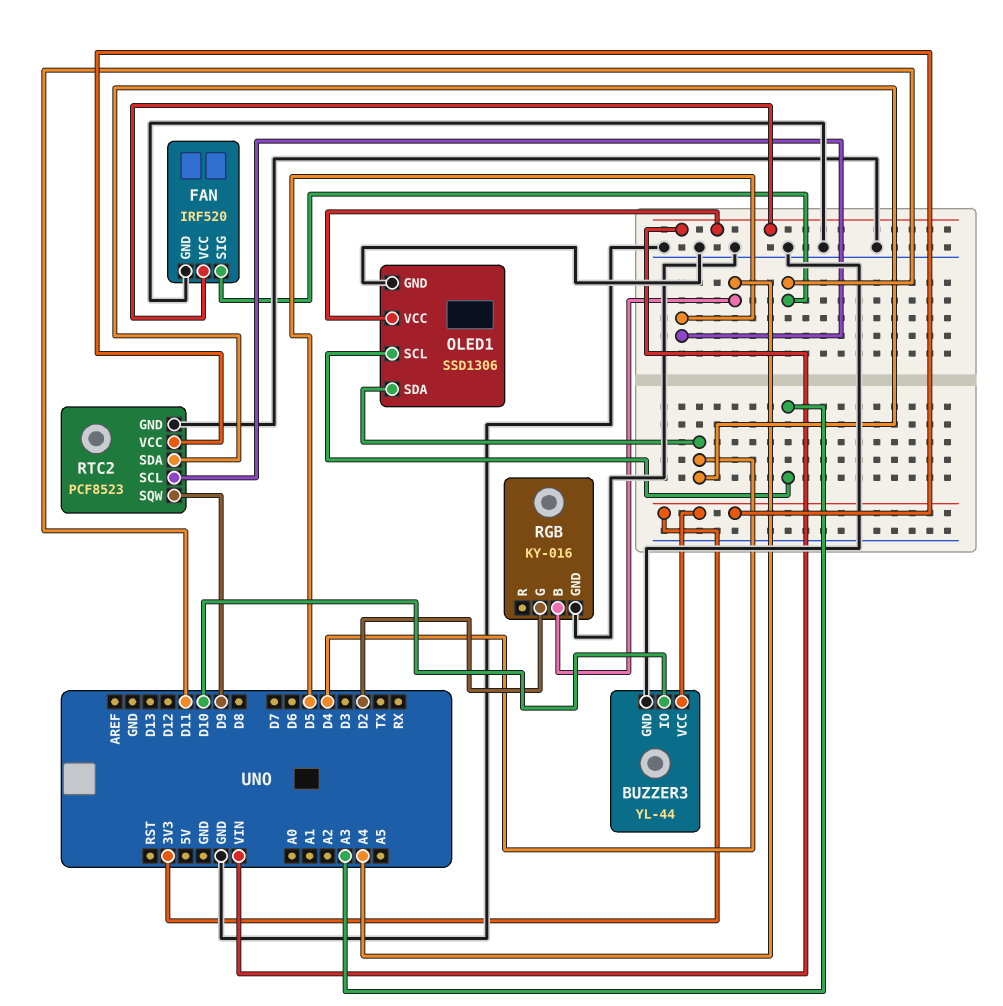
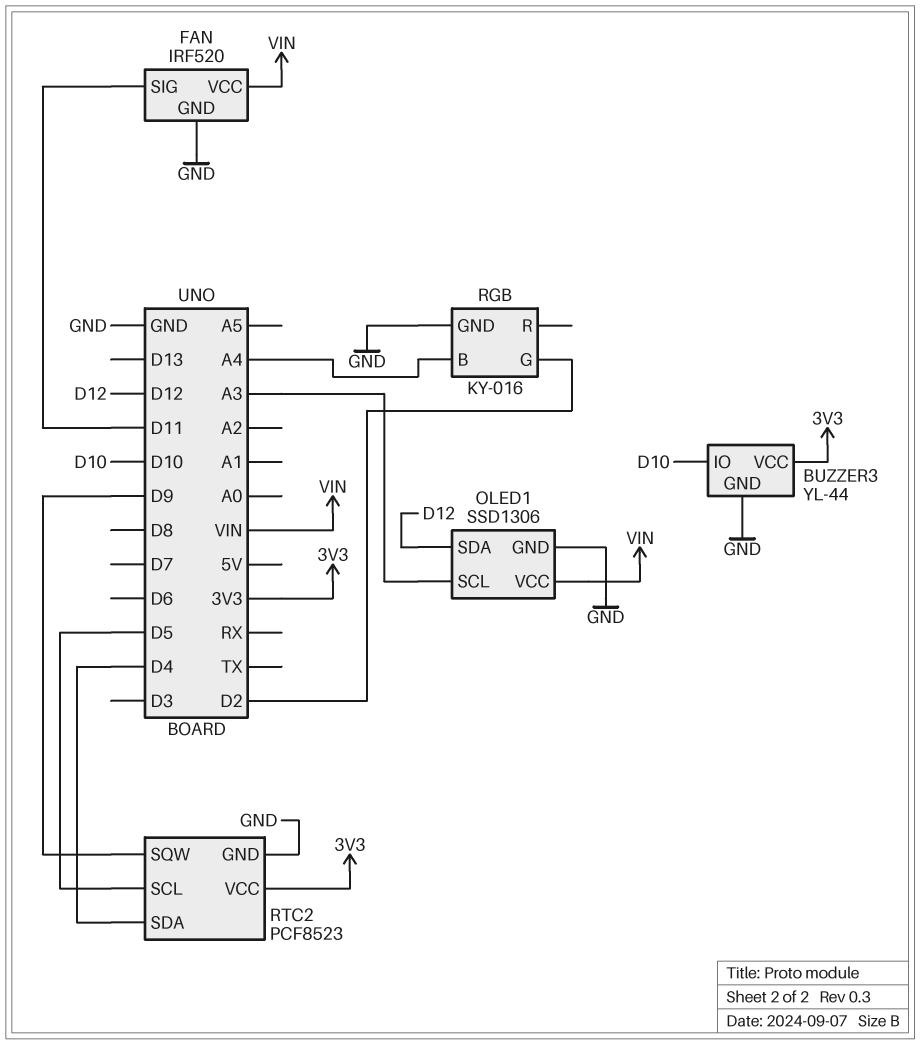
OLED1 pin SDA: D4 -> D12

